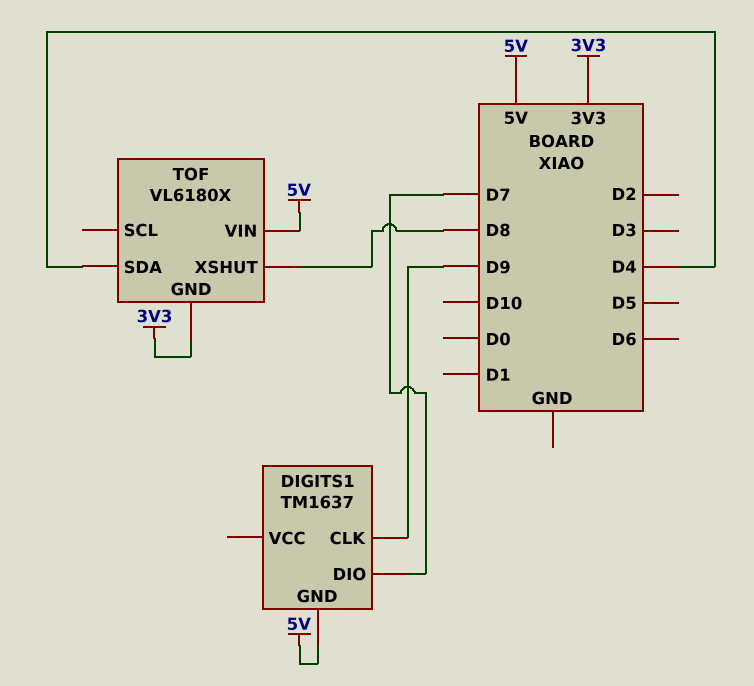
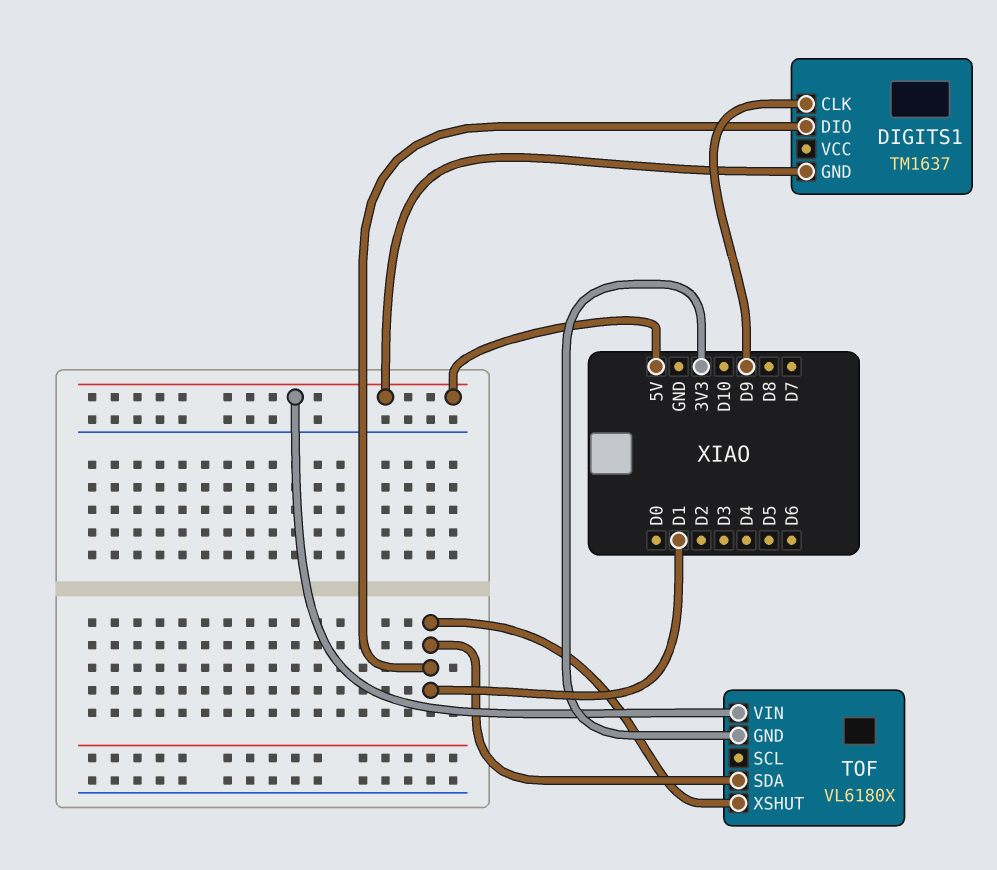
DIGITS1 pin DIO: D7 -> D1
TOF pin SDA: D4 -> D1
TOF pin XSHUT: D8 -> D1

